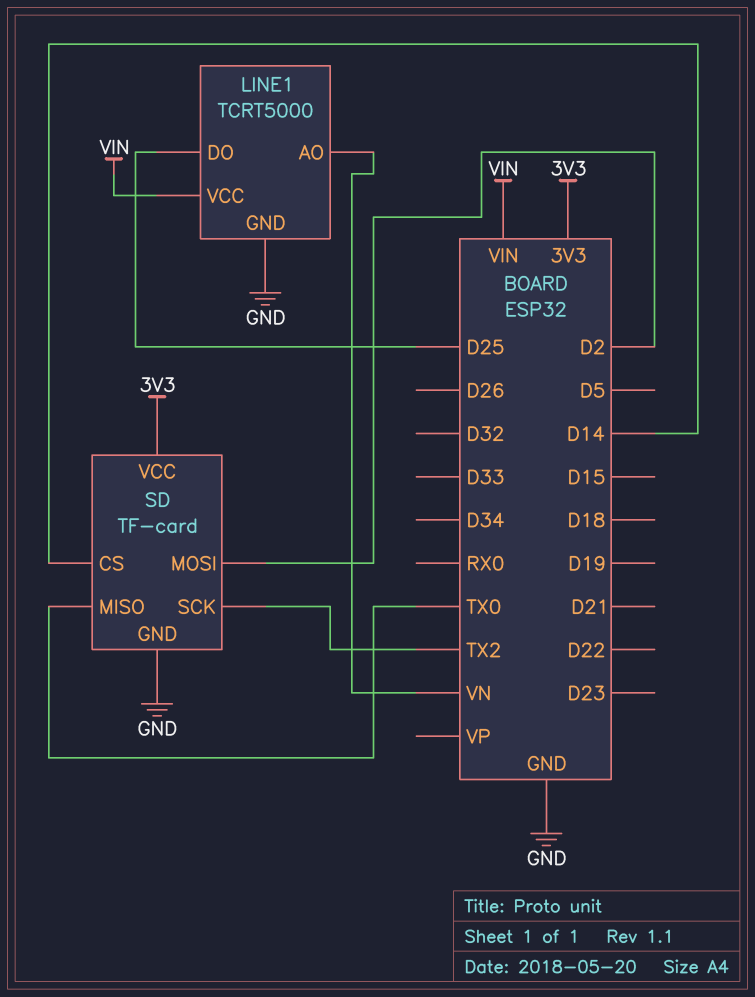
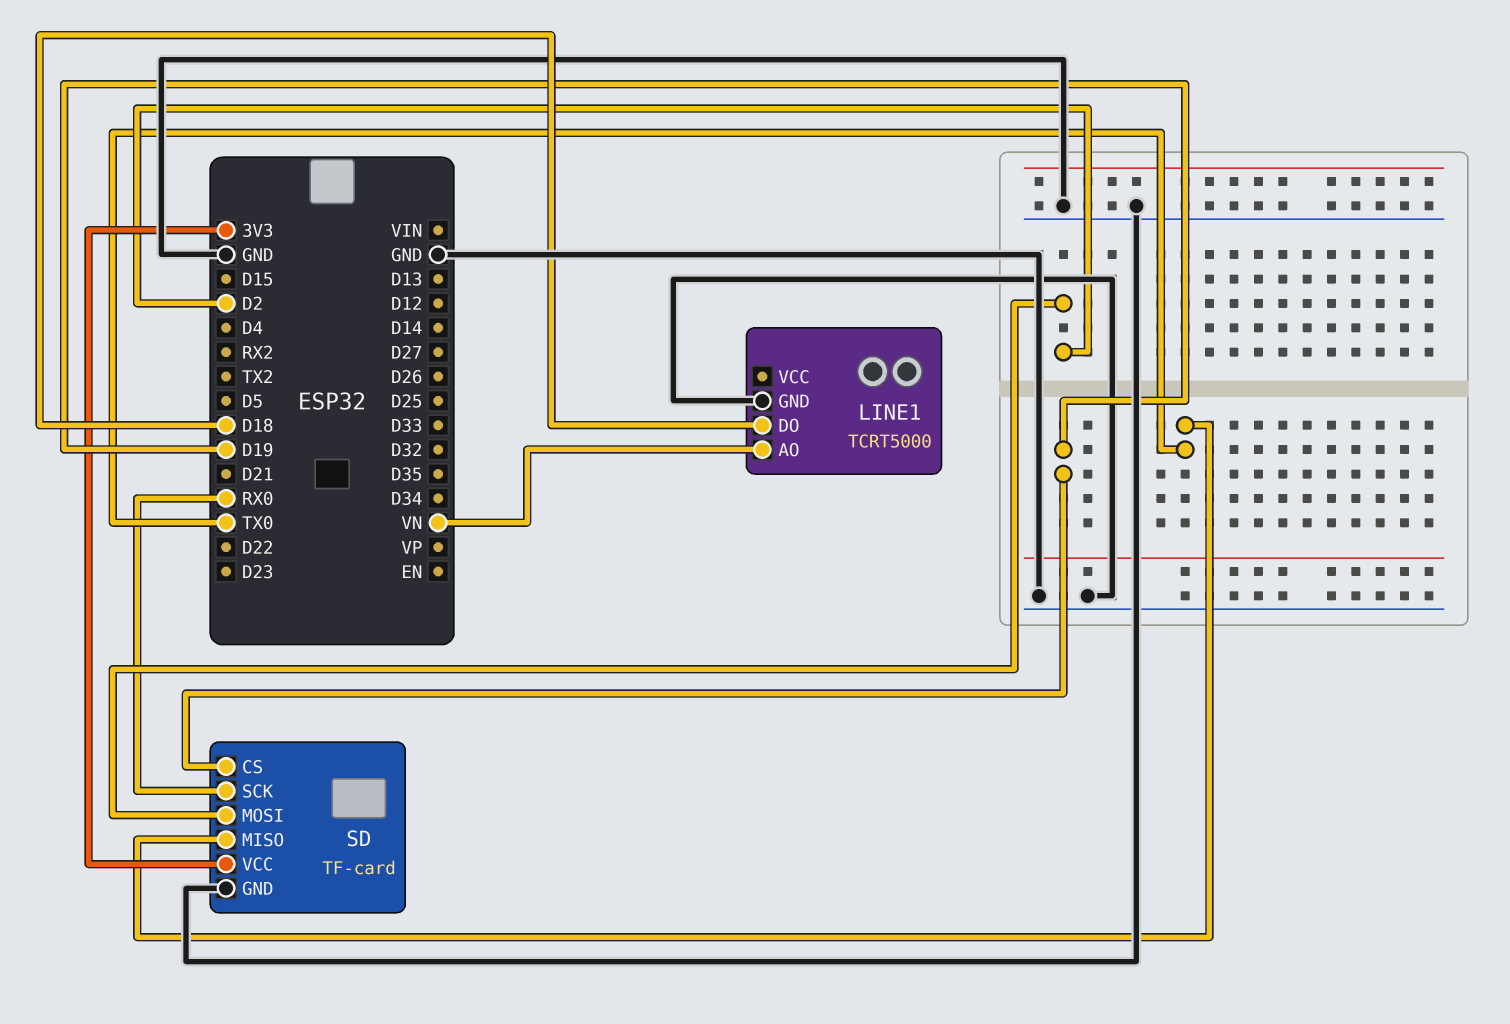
LINE1 pin DO: D25 -> D18
LINE1 pin VCC: VIN -> none
SD pin CS: D14 -> D19
SD pin SCK: TX2 -> RX0

